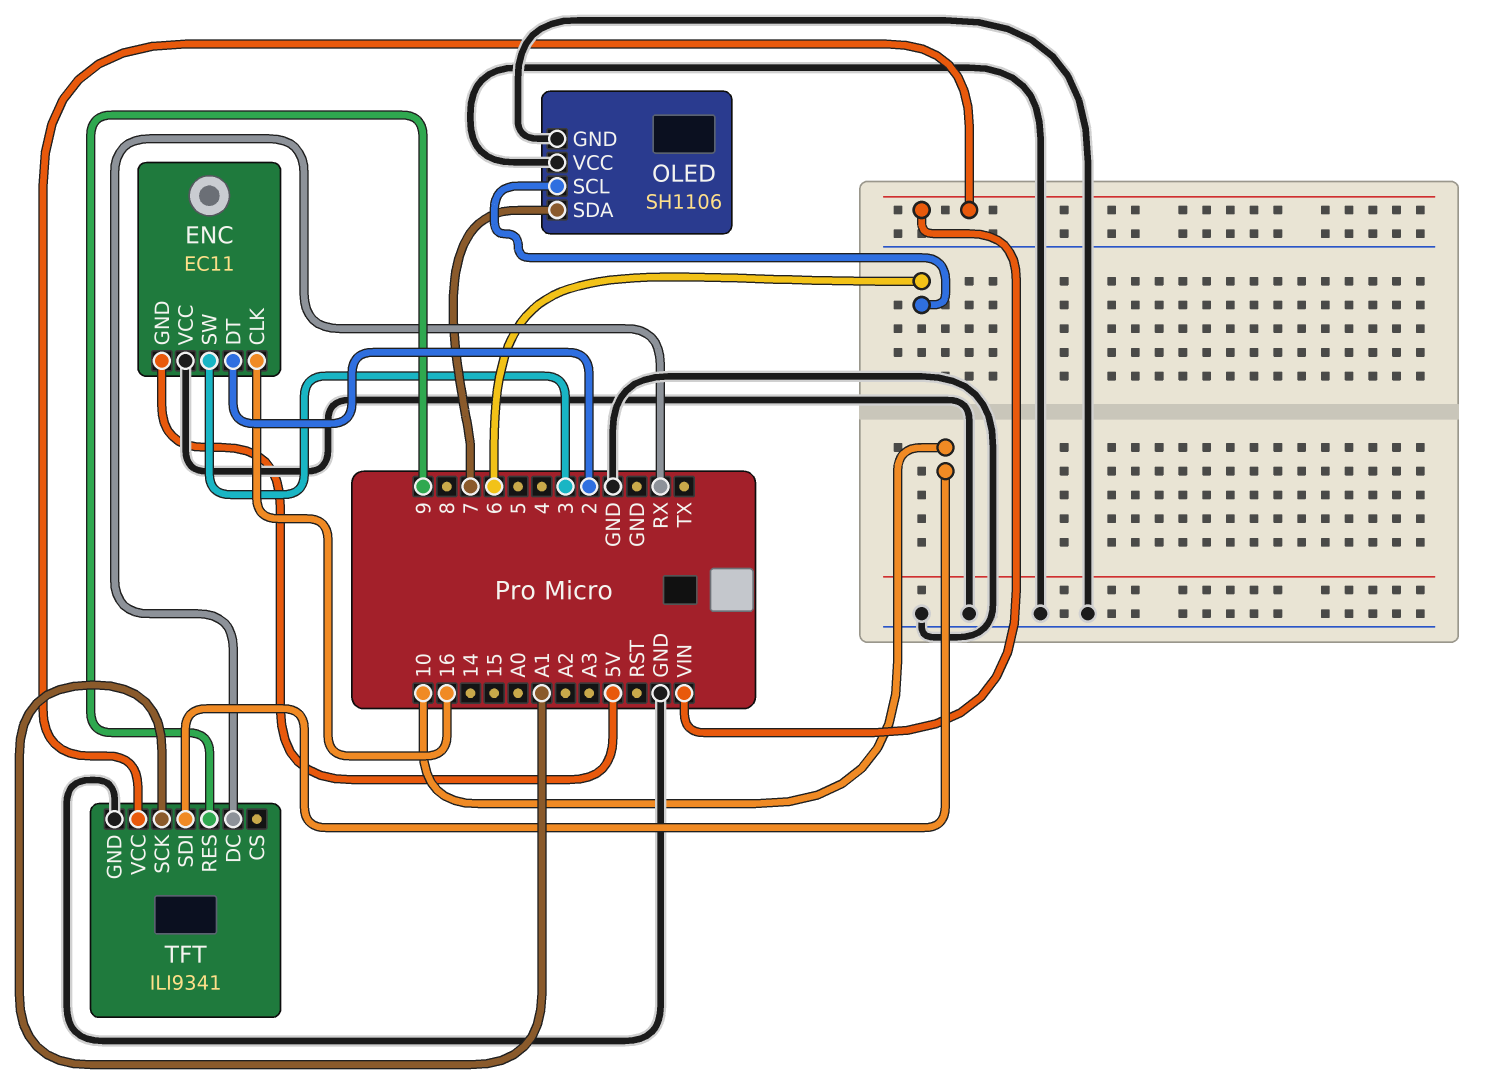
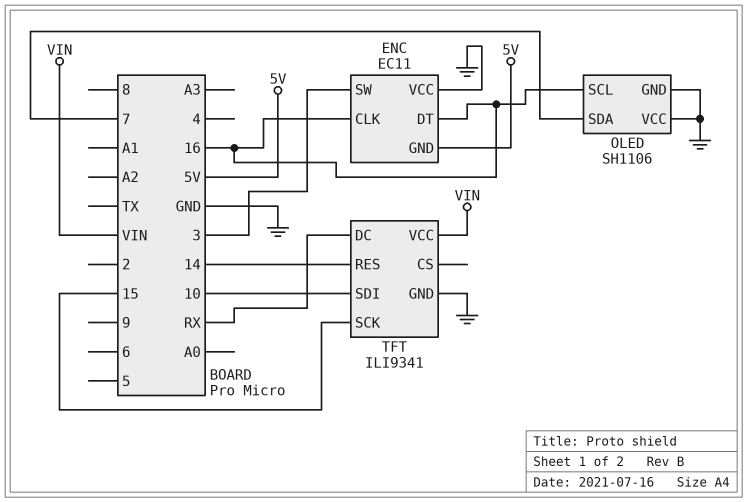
ENC pin DT: 2 -> 16
OLED pin SCL: 6 -> 16
TFT pin RES: 9 -> 14
TFT pin SCK: A1 -> 15

